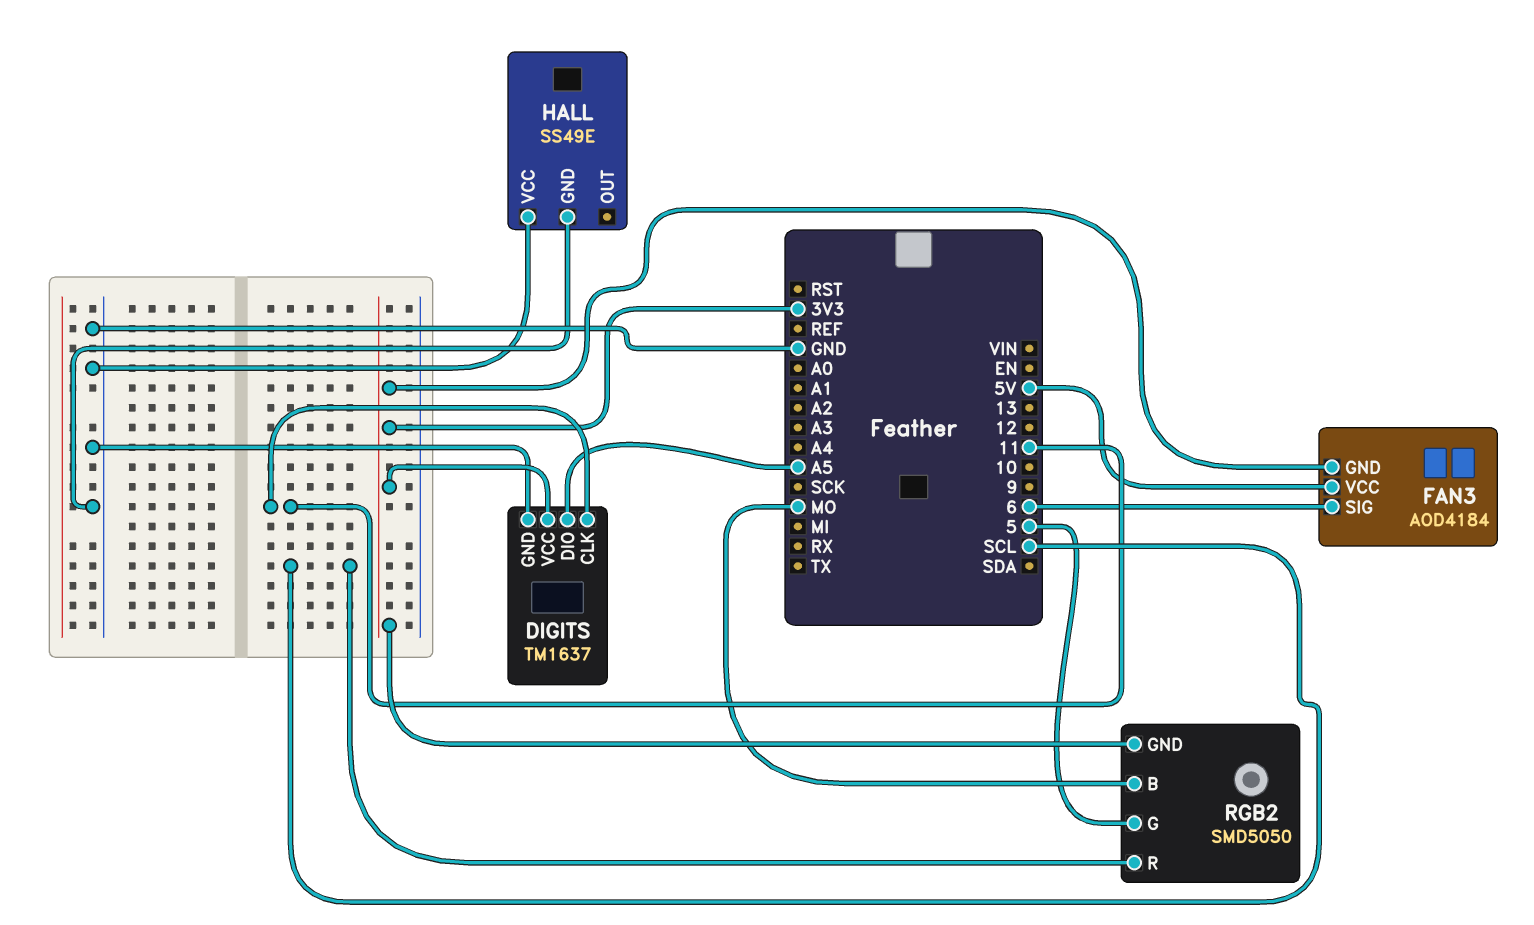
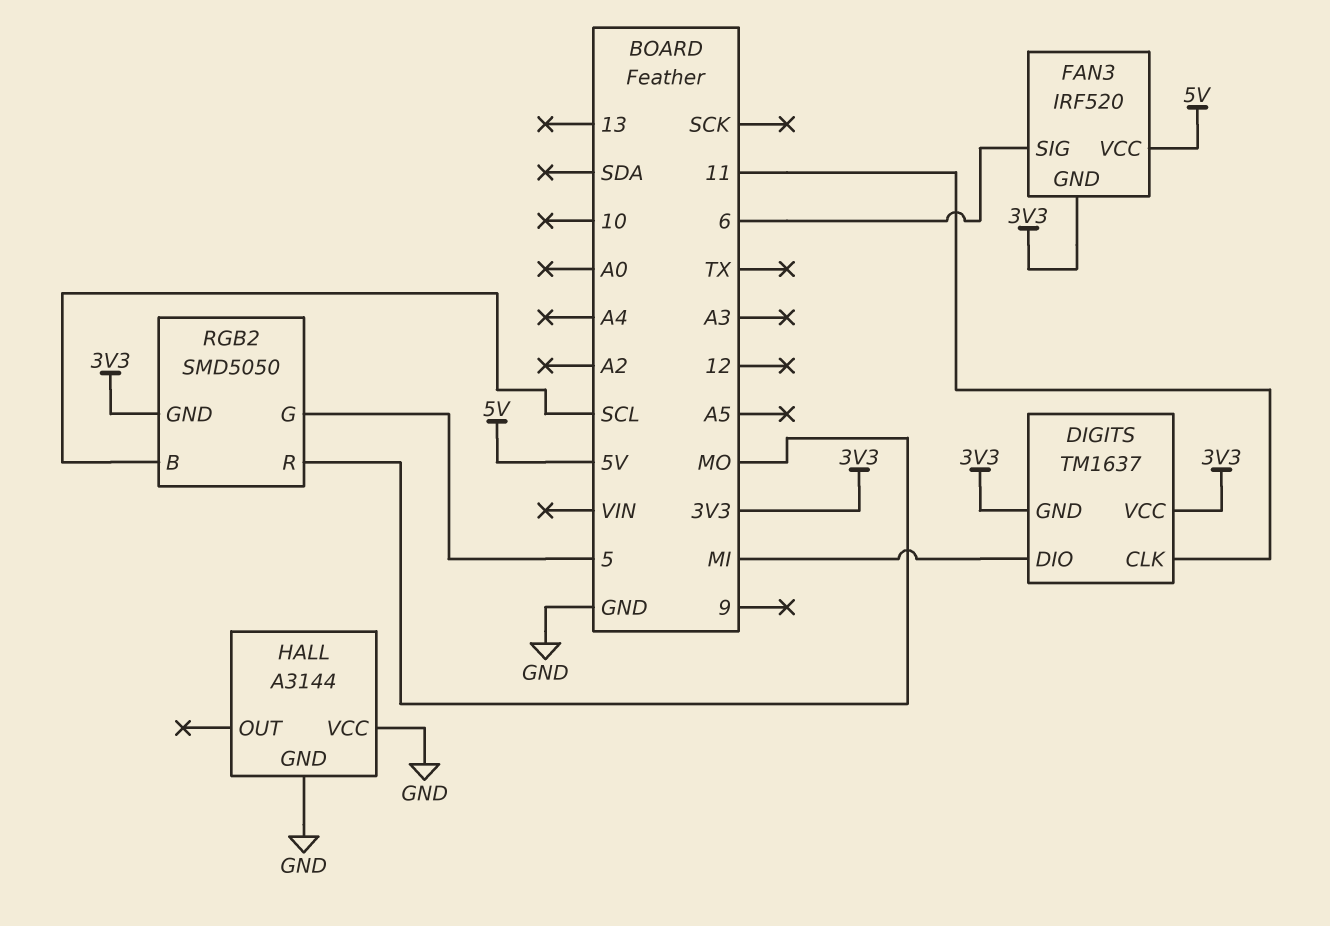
DIGITS pin DIO: A5 -> MI
DIGITS pin GND: GND -> 3V3
FAN3: AOD4184 -> IRF520
HALL: SS49E -> A3144
RGB2 pin B: MO -> SCL
RGB2 pin R: SCL -> MO

